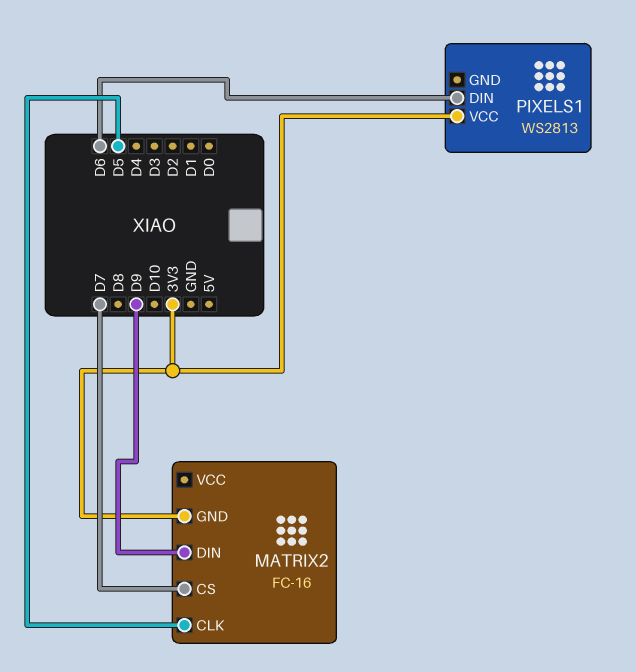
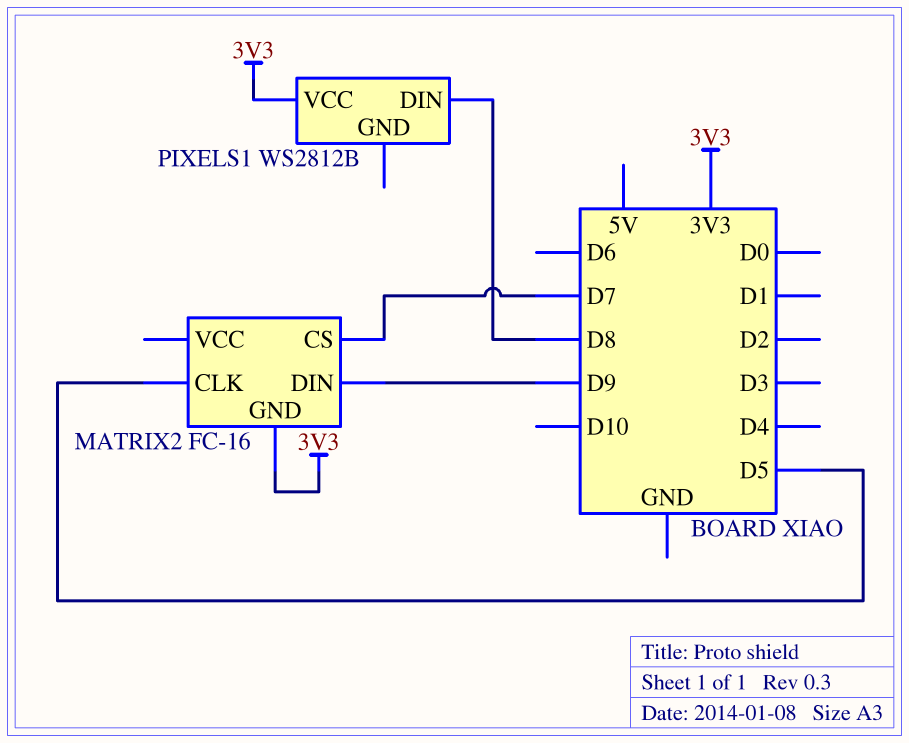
PIXELS1: WS2813 -> WS2812B
PIXELS1 pin DIN: D6 -> D8

